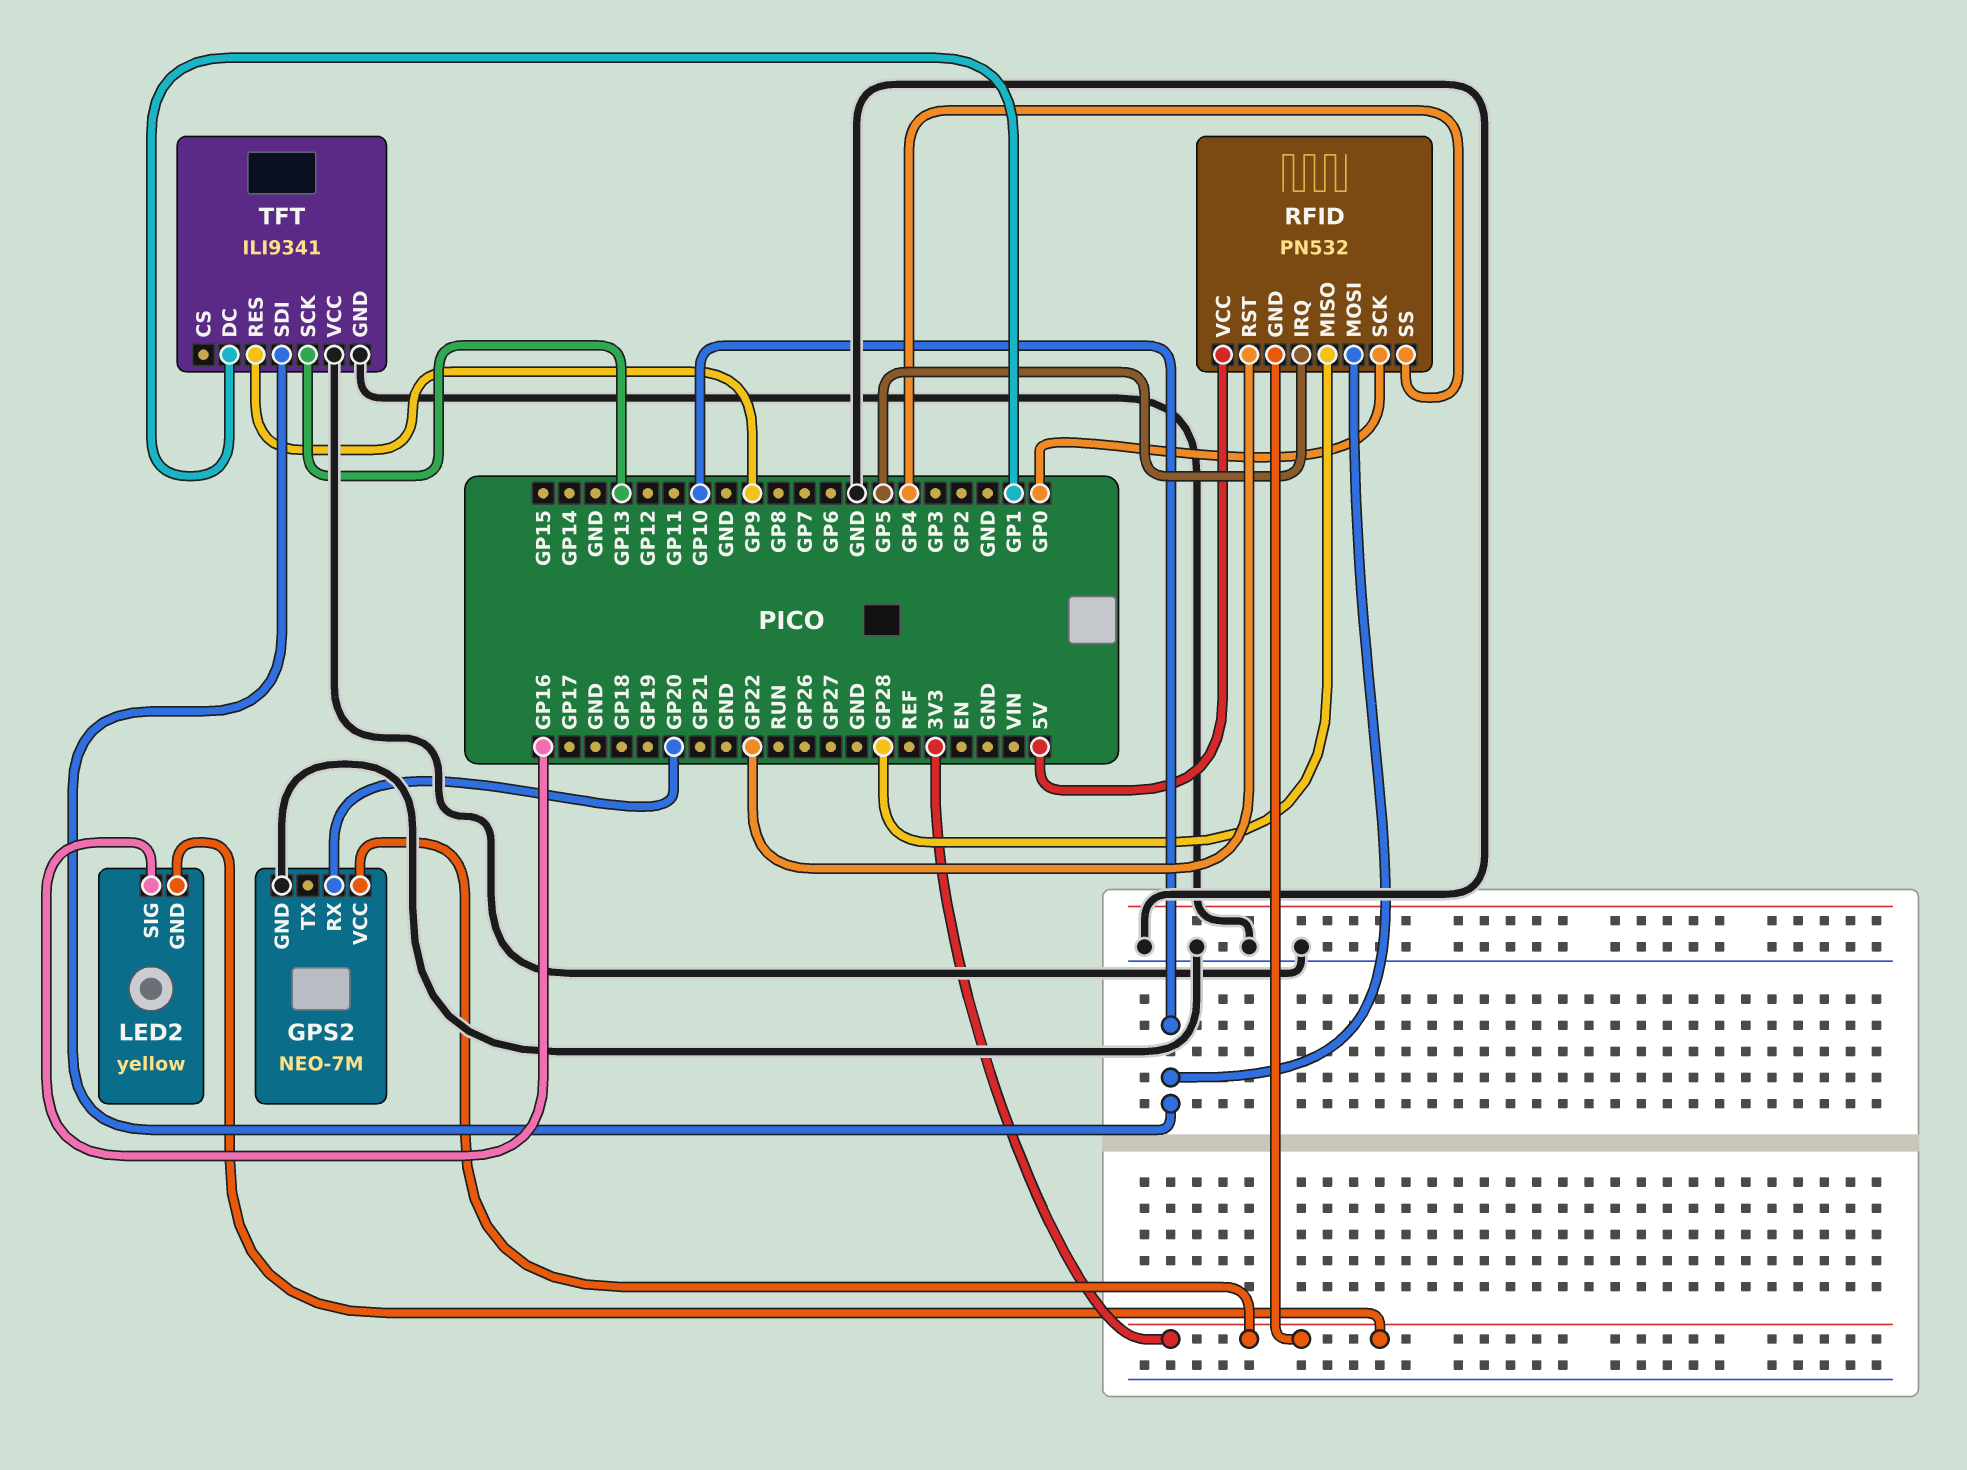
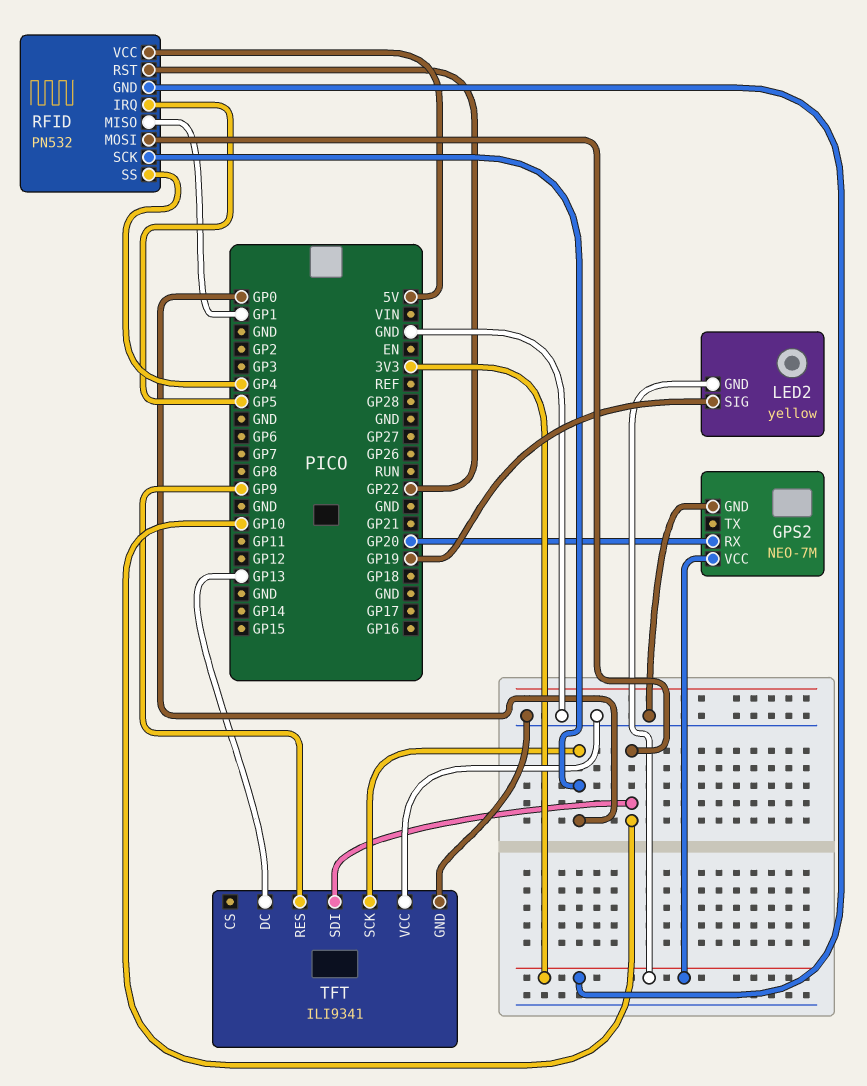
LED2 pin SIG: GP16 -> GP19
RFID pin MISO: GP28 -> GP1
TFT pin DC: GP1 -> GP13
TFT pin SCK: GP13 -> GP0

